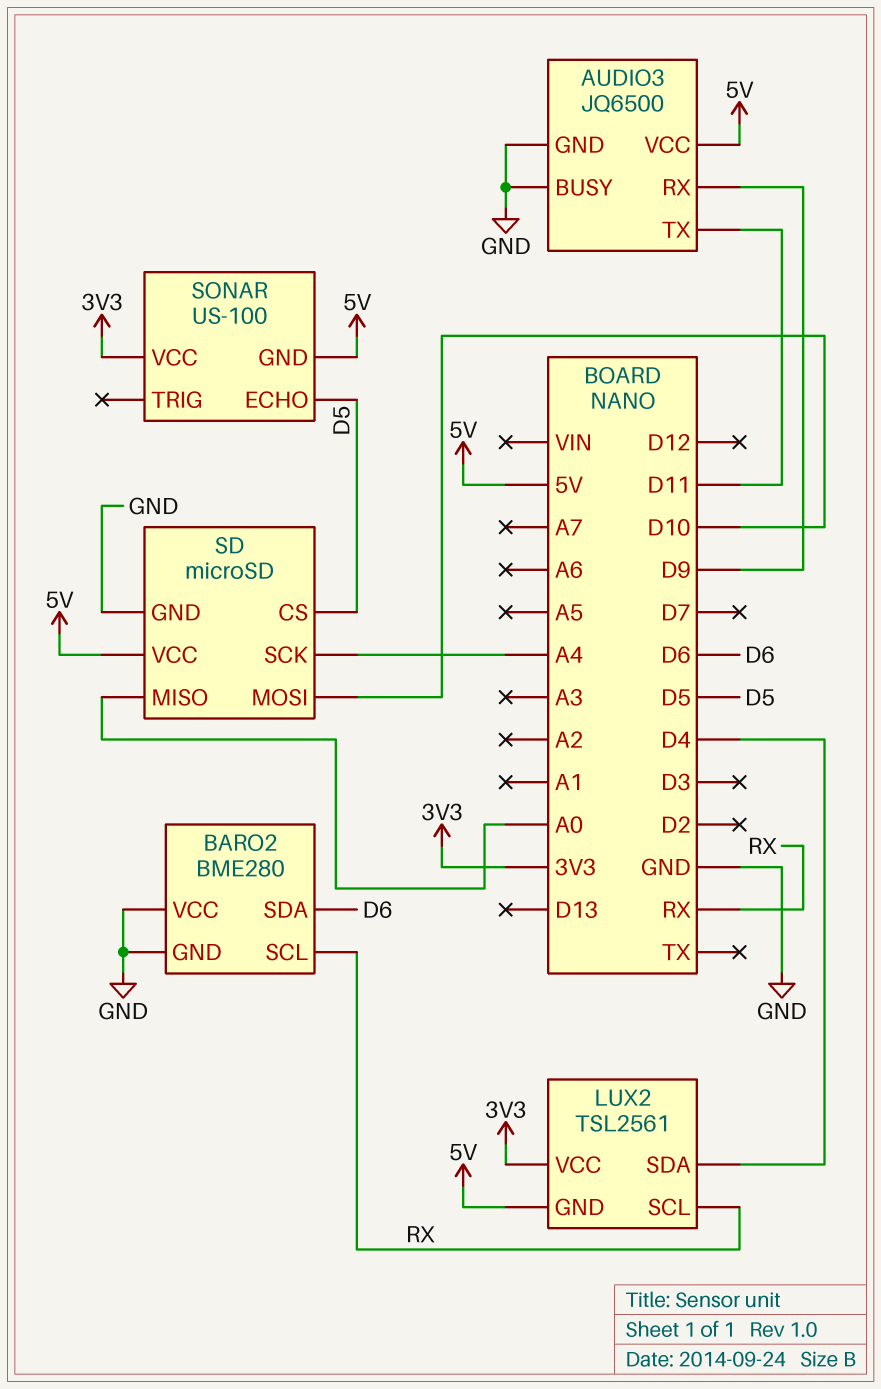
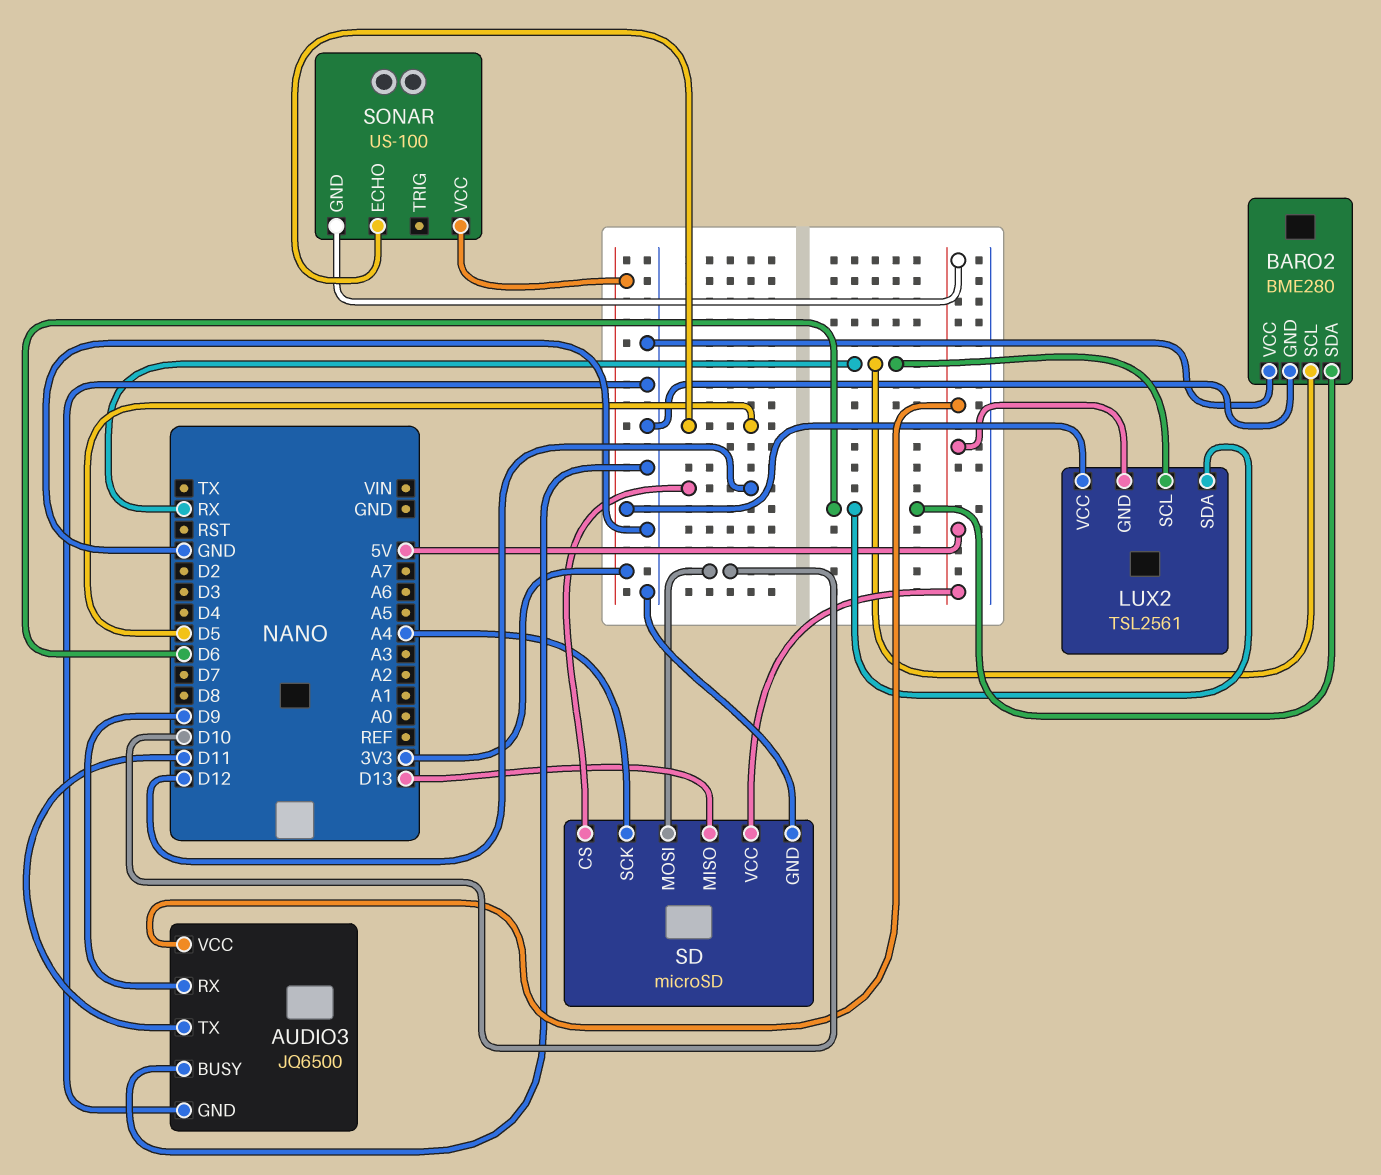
LUX2 pin SDA: D4 -> D6
SD pin CS: D5 -> D12
SD pin MISO: A0 -> D13

